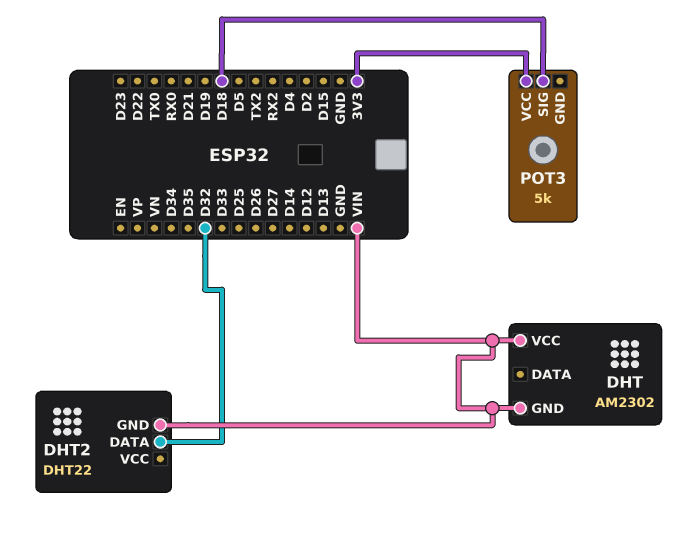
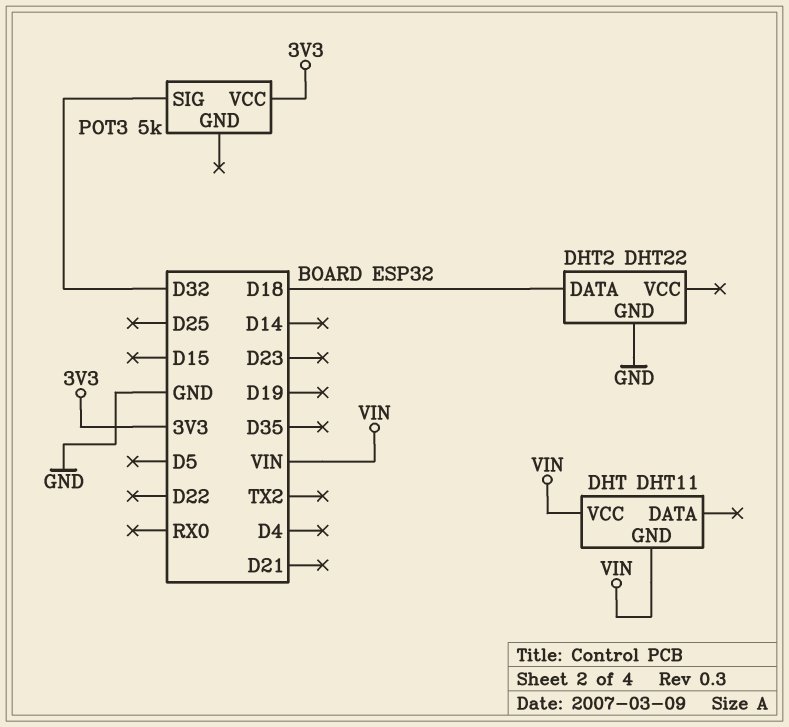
DHT: AM2302 -> DHT11
DHT2 pin DATA: D32 -> D18
DHT2 pin GND: VIN -> GND
POT3 pin SIG: D18 -> D32

